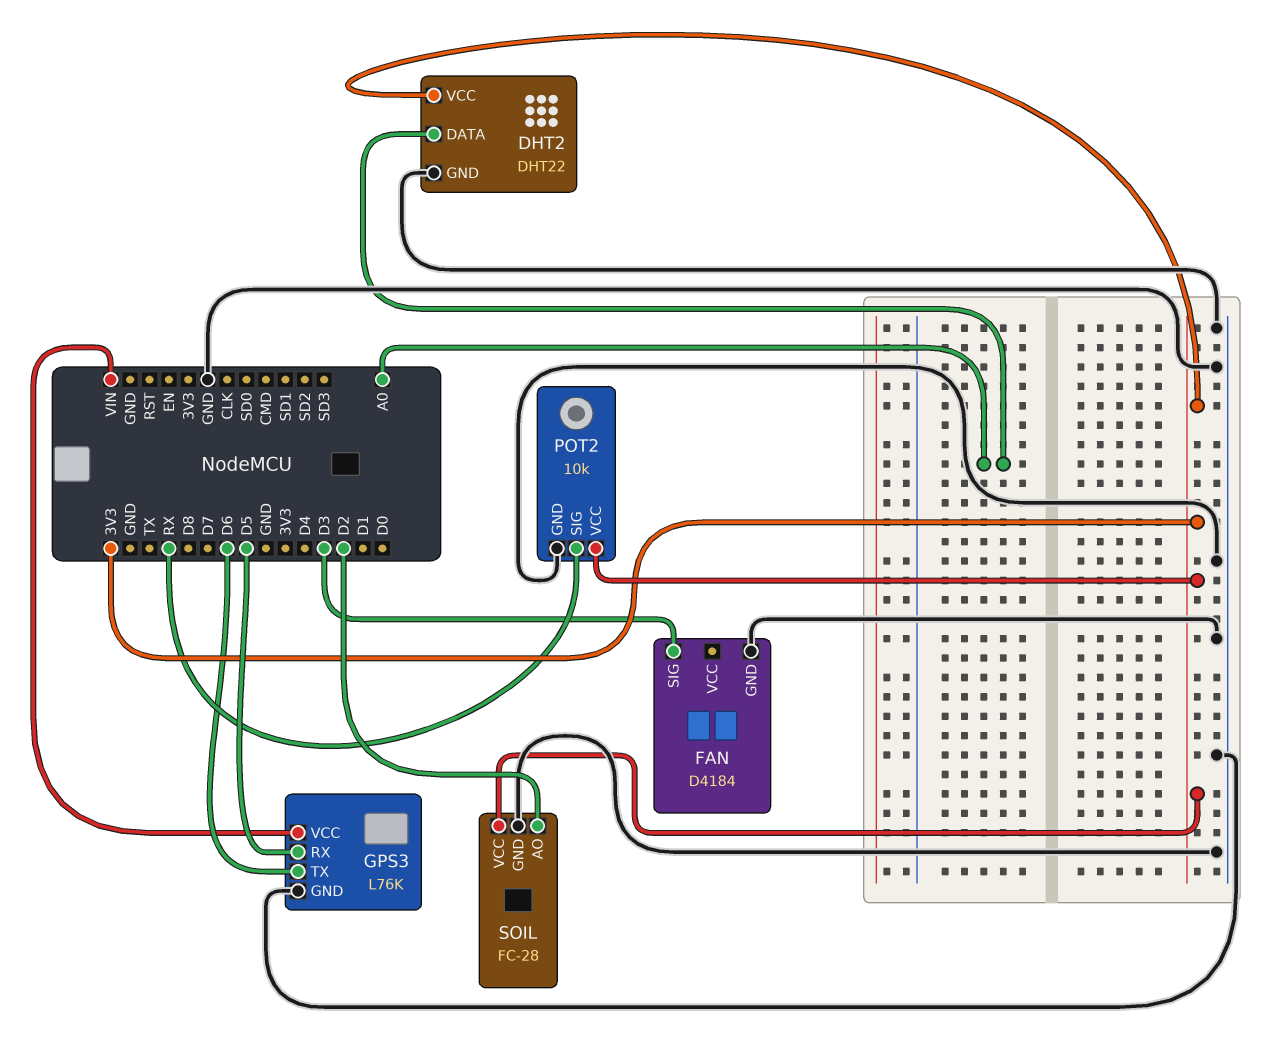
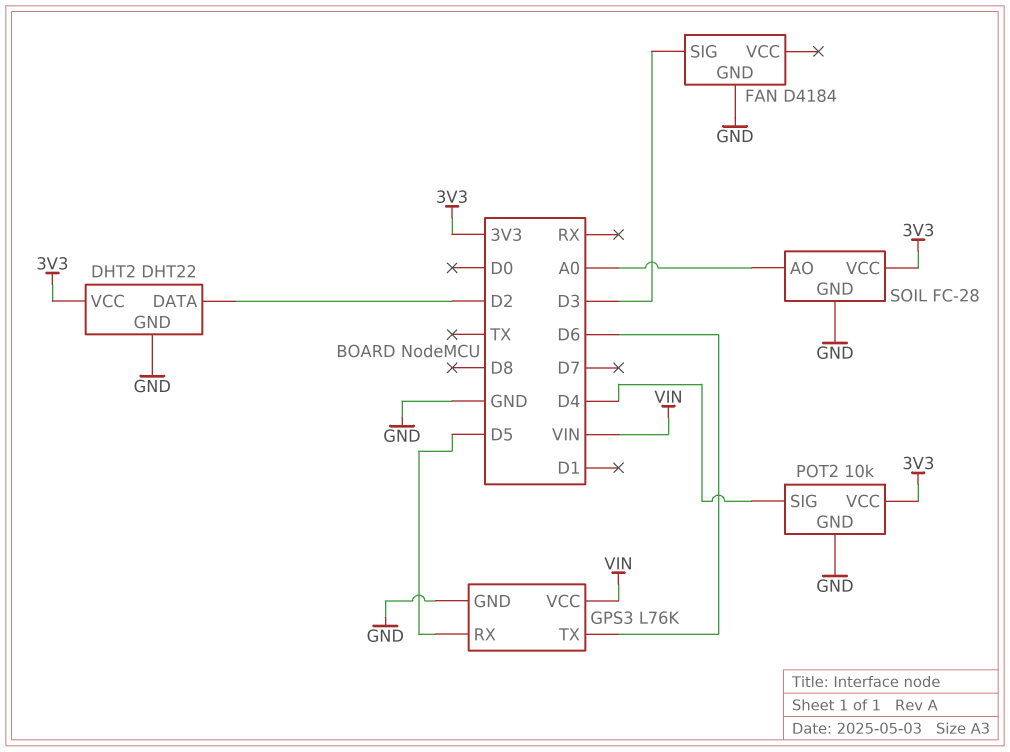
DHT2 pin DATA: A0 -> D2
POT2 pin SIG: RX -> D4
SOIL pin AO: D2 -> A0

